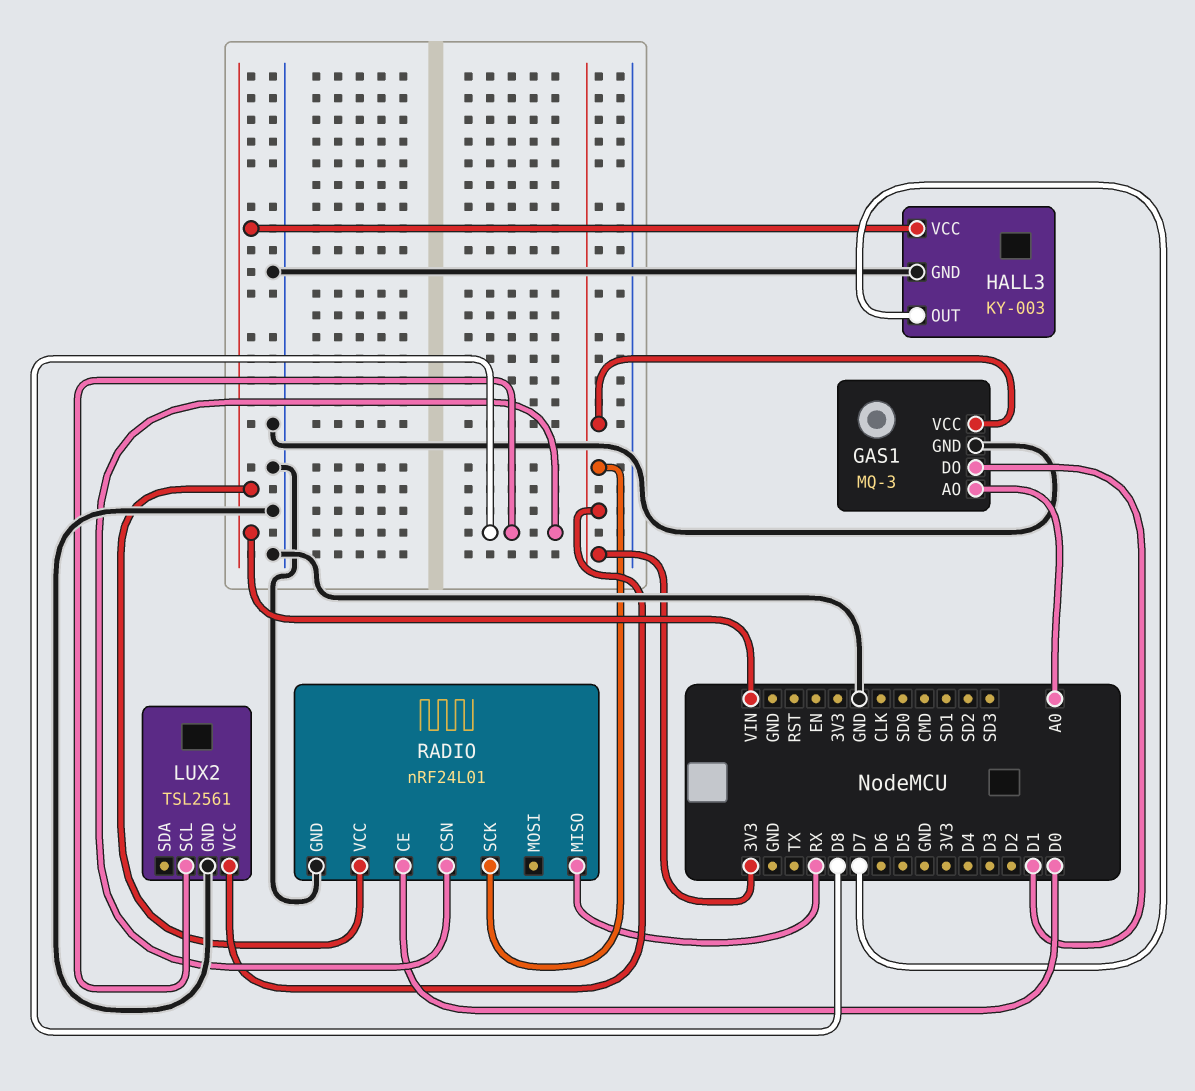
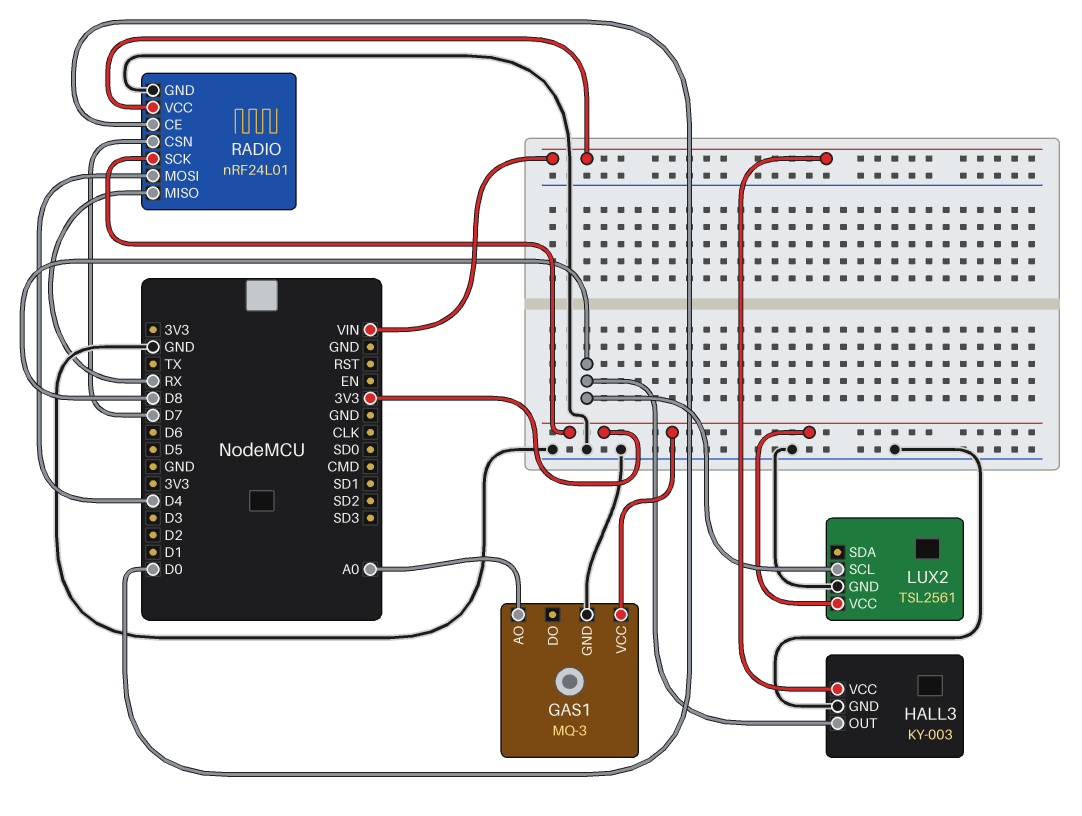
GAS1 pin DO: D1 -> none
HALL3 pin OUT: D7 -> D8
RADIO pin CSN: D8 -> D7
RADIO pin MOSI: none -> D4

